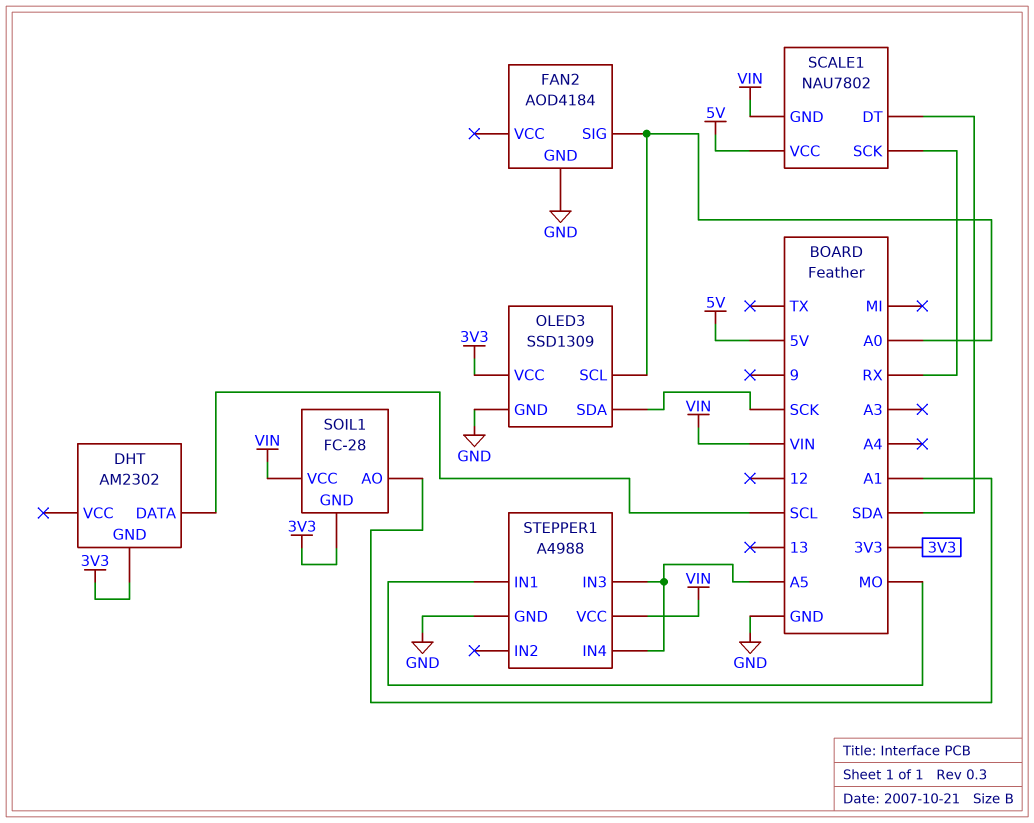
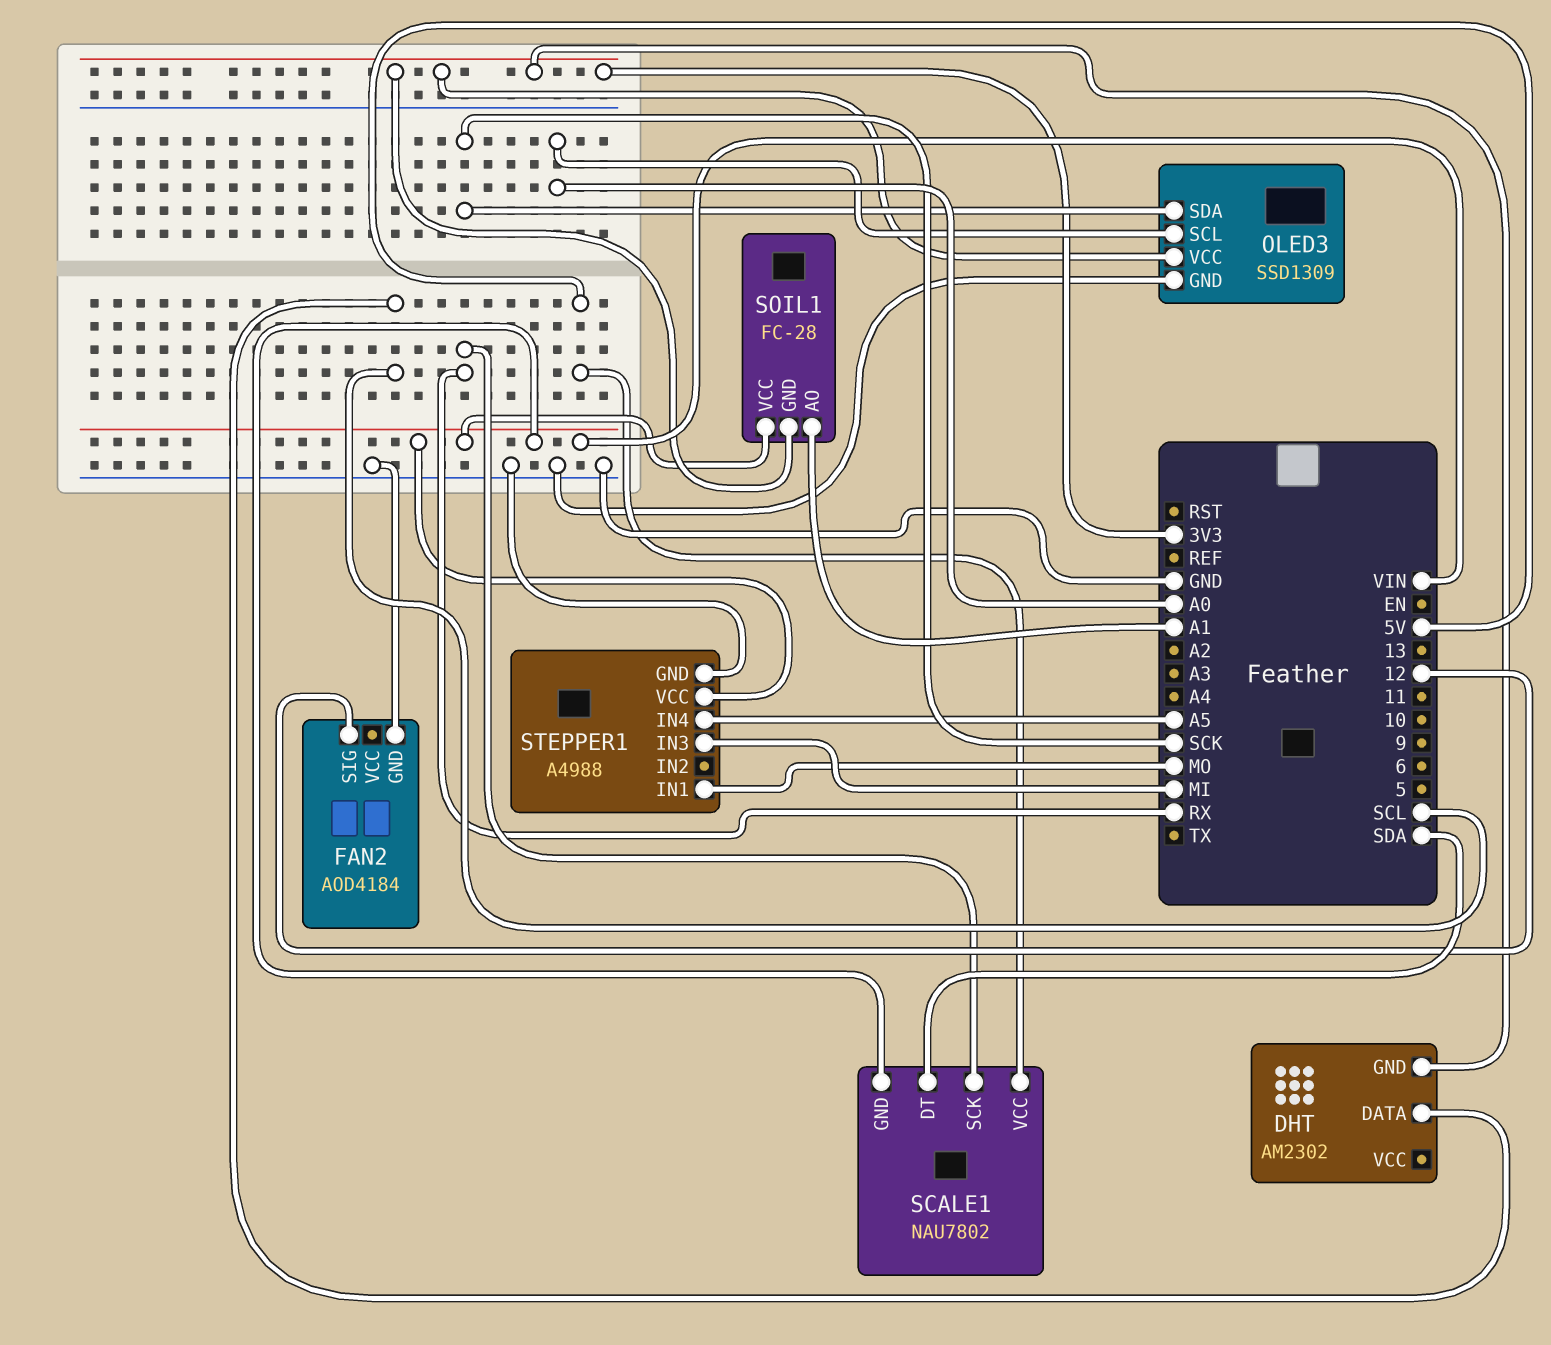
FAN2 pin SIG: A0 -> 12
STEPPER1 pin IN3: A5 -> MI

